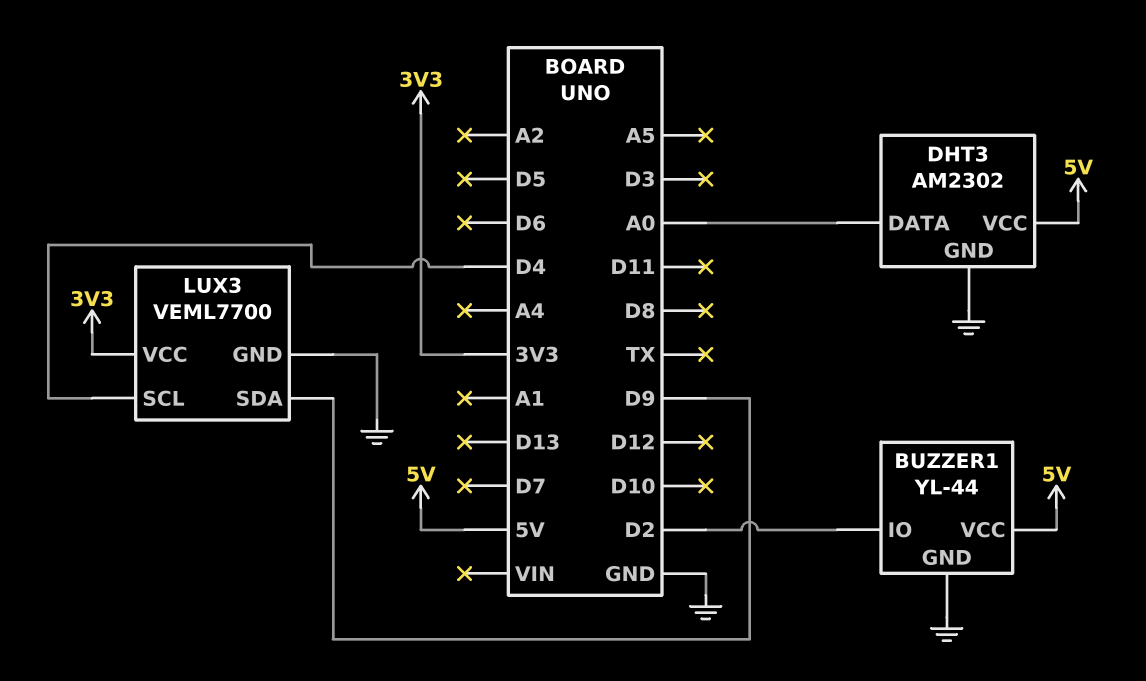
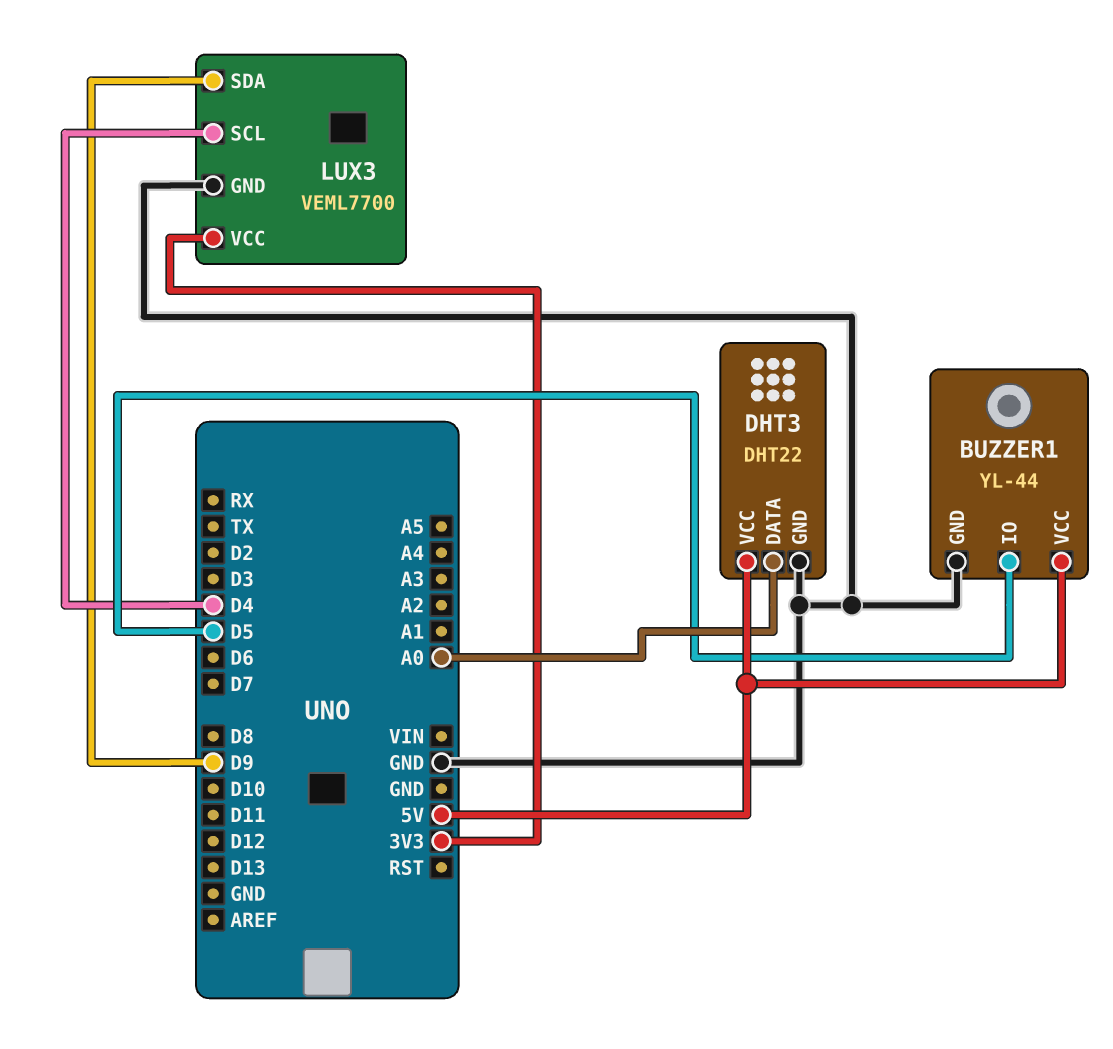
BUZZER1 pin IO: D2 -> D5
DHT3: AM2302 -> DHT22

